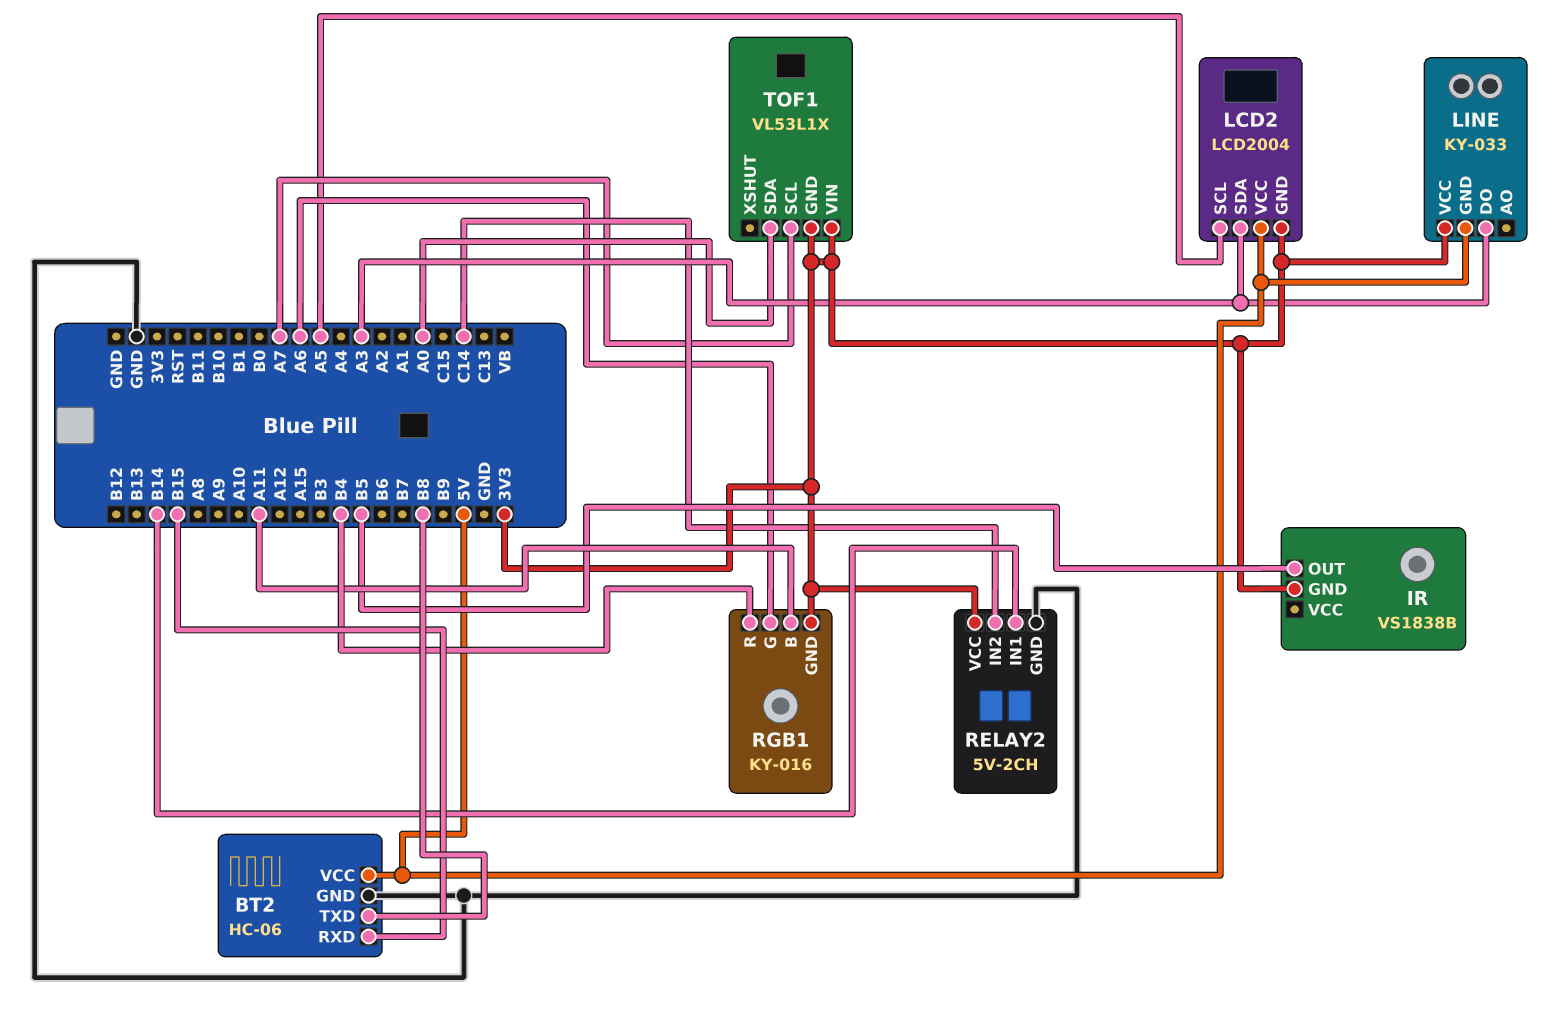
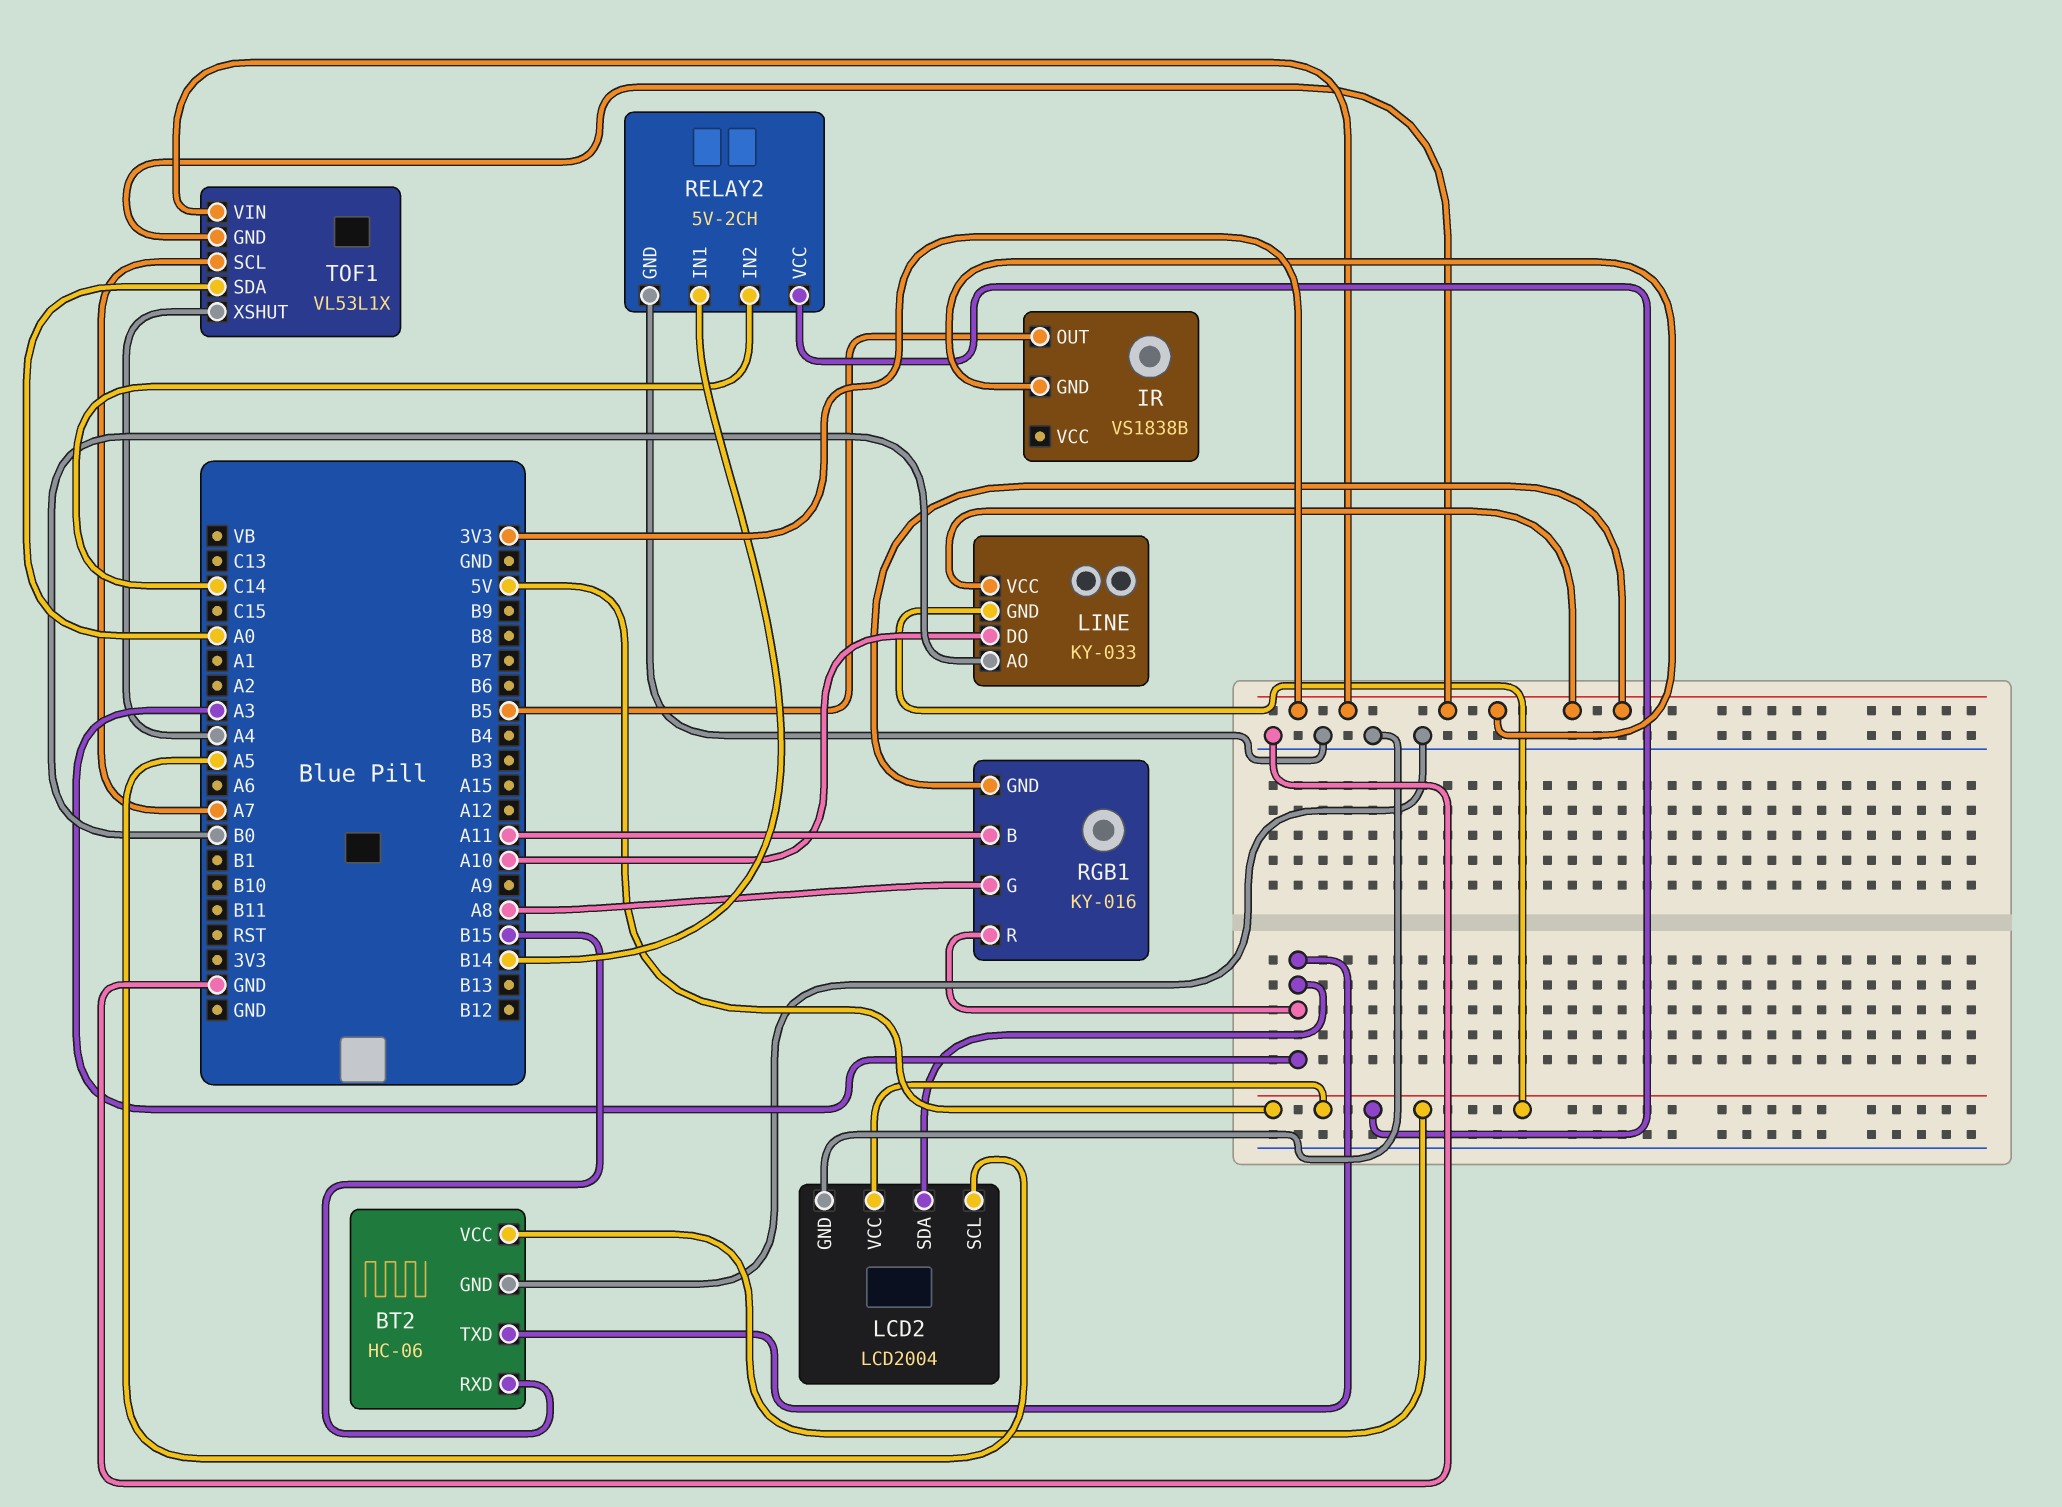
BT2 pin TXD: B8 -> A3
LCD2 pin GND: 3V3 -> GND
LINE pin AO: none -> B0
LINE pin DO: A3 -> A10
RELAY2 pin VCC: 3V3 -> 5V
RGB1 pin G: A6 -> A8
RGB1 pin R: B4 -> A3
TOF1 pin XSHUT: none -> A4

